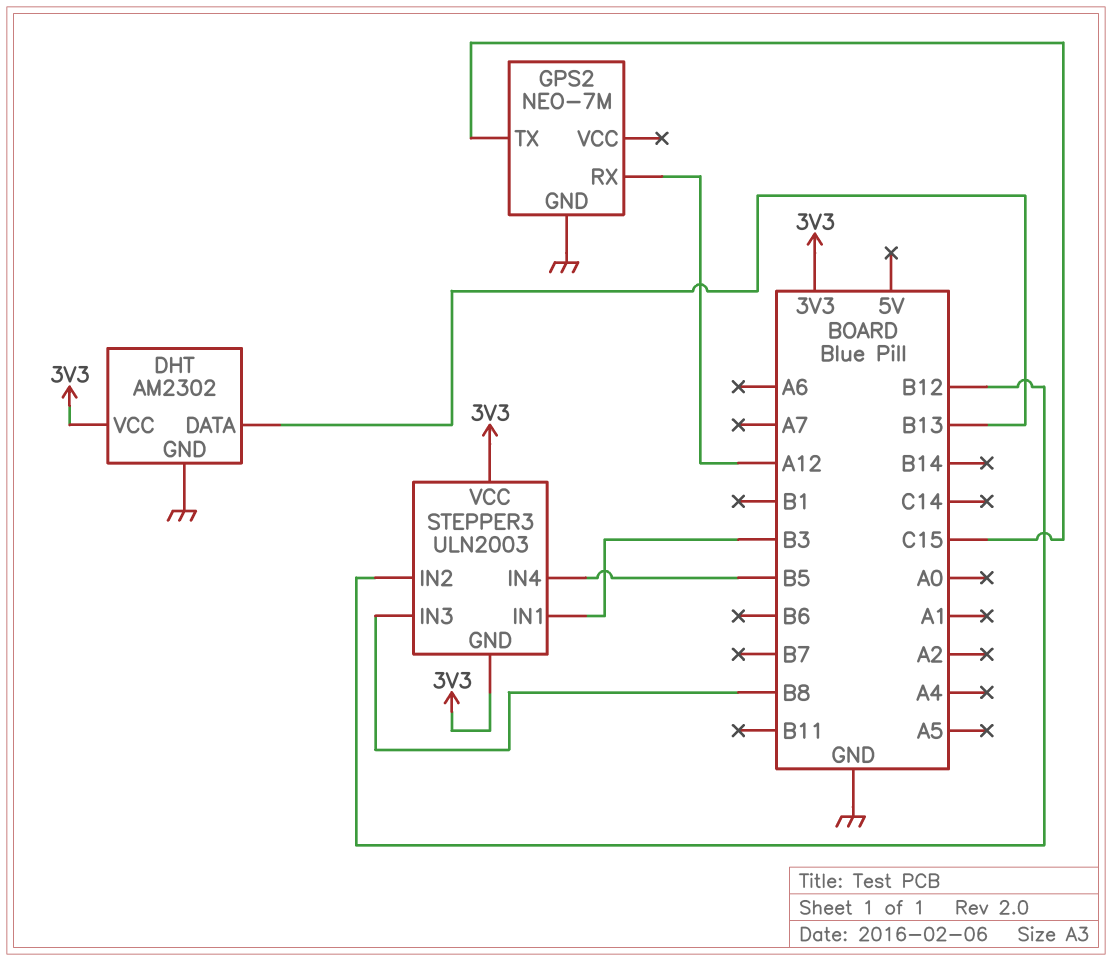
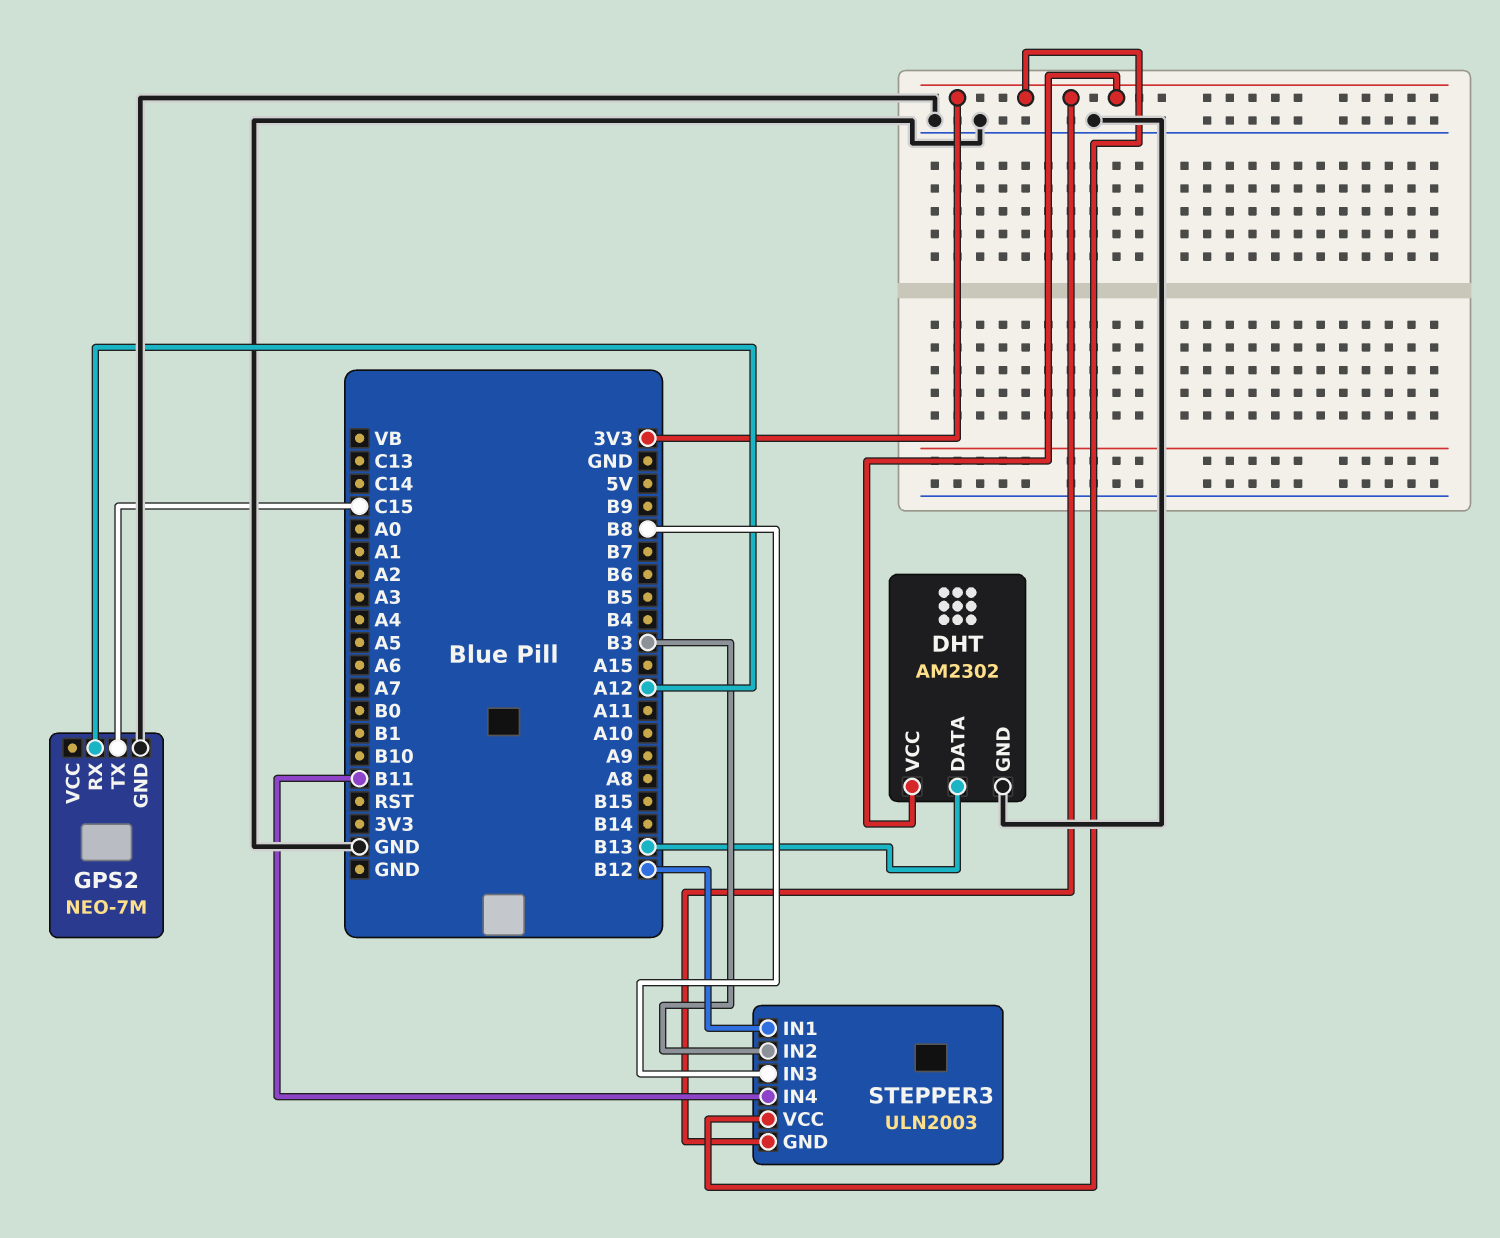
STEPPER3 pin IN1: B3 -> B12
STEPPER3 pin IN2: B12 -> B3
STEPPER3 pin IN4: B5 -> B11

